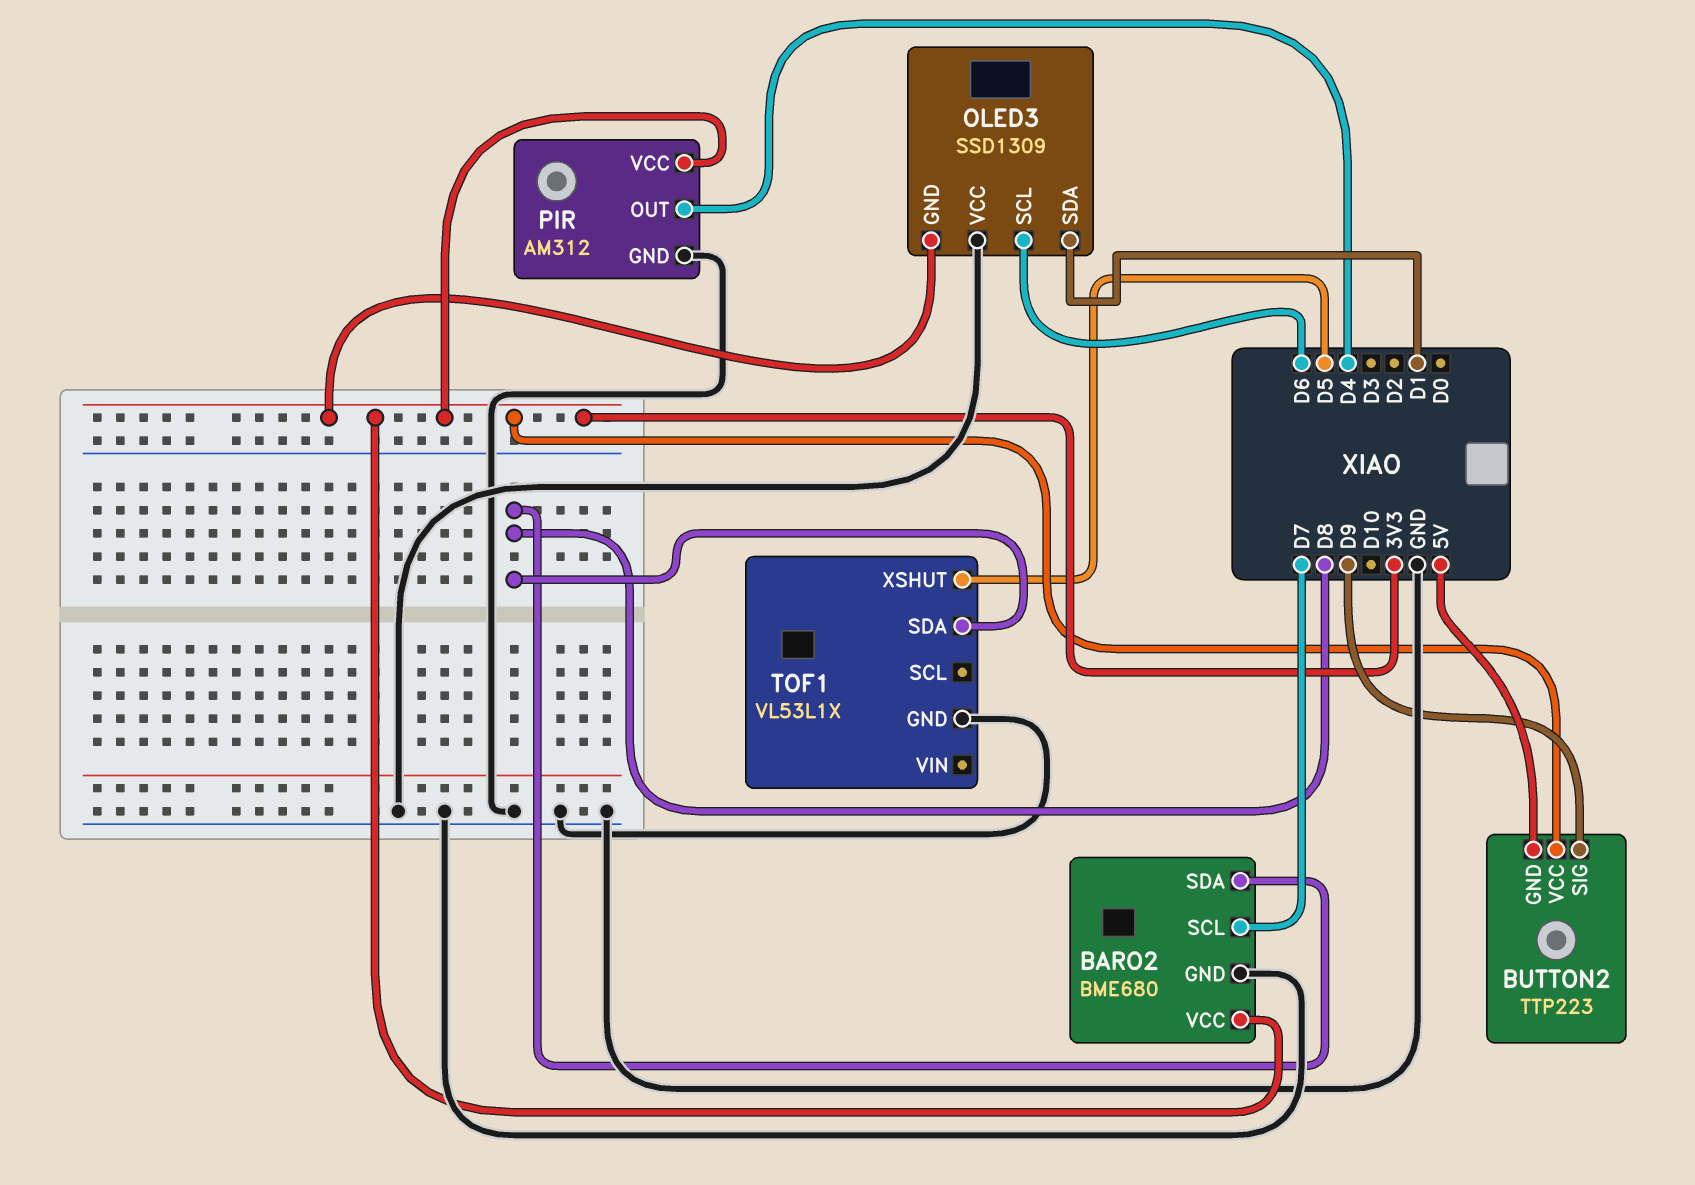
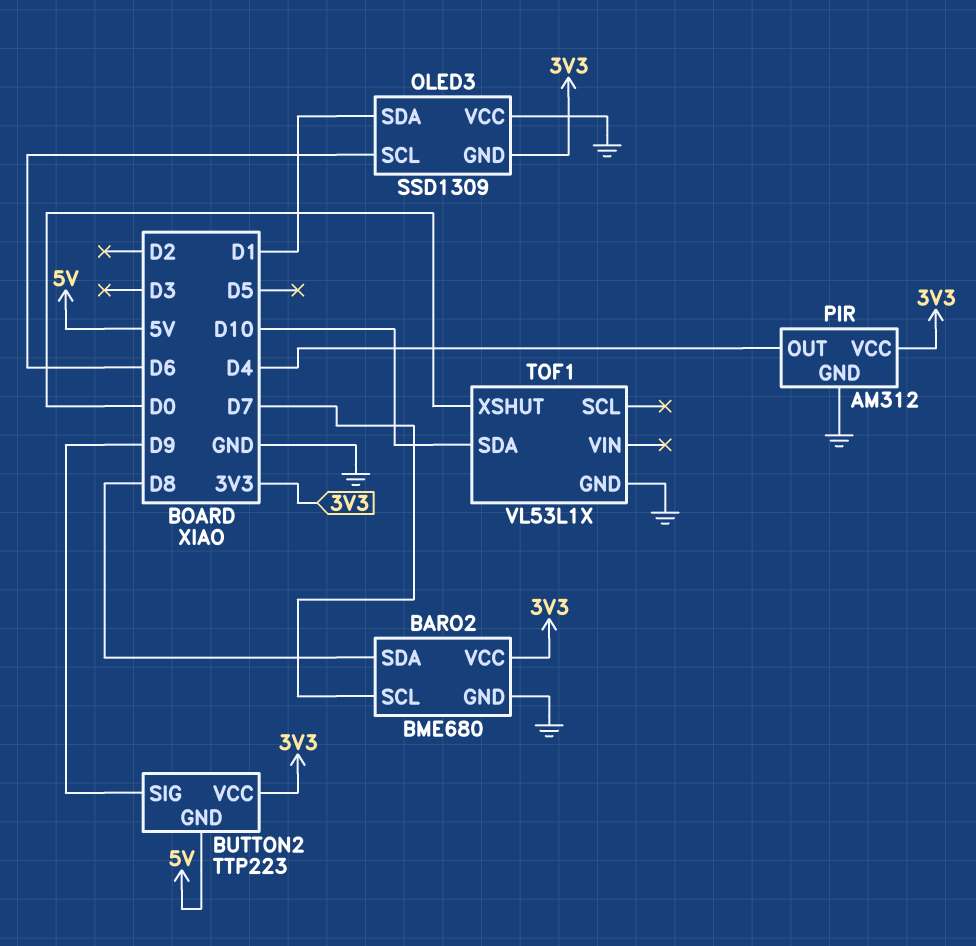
TOF1 pin SDA: D8 -> D10
TOF1 pin XSHUT: D5 -> D0

